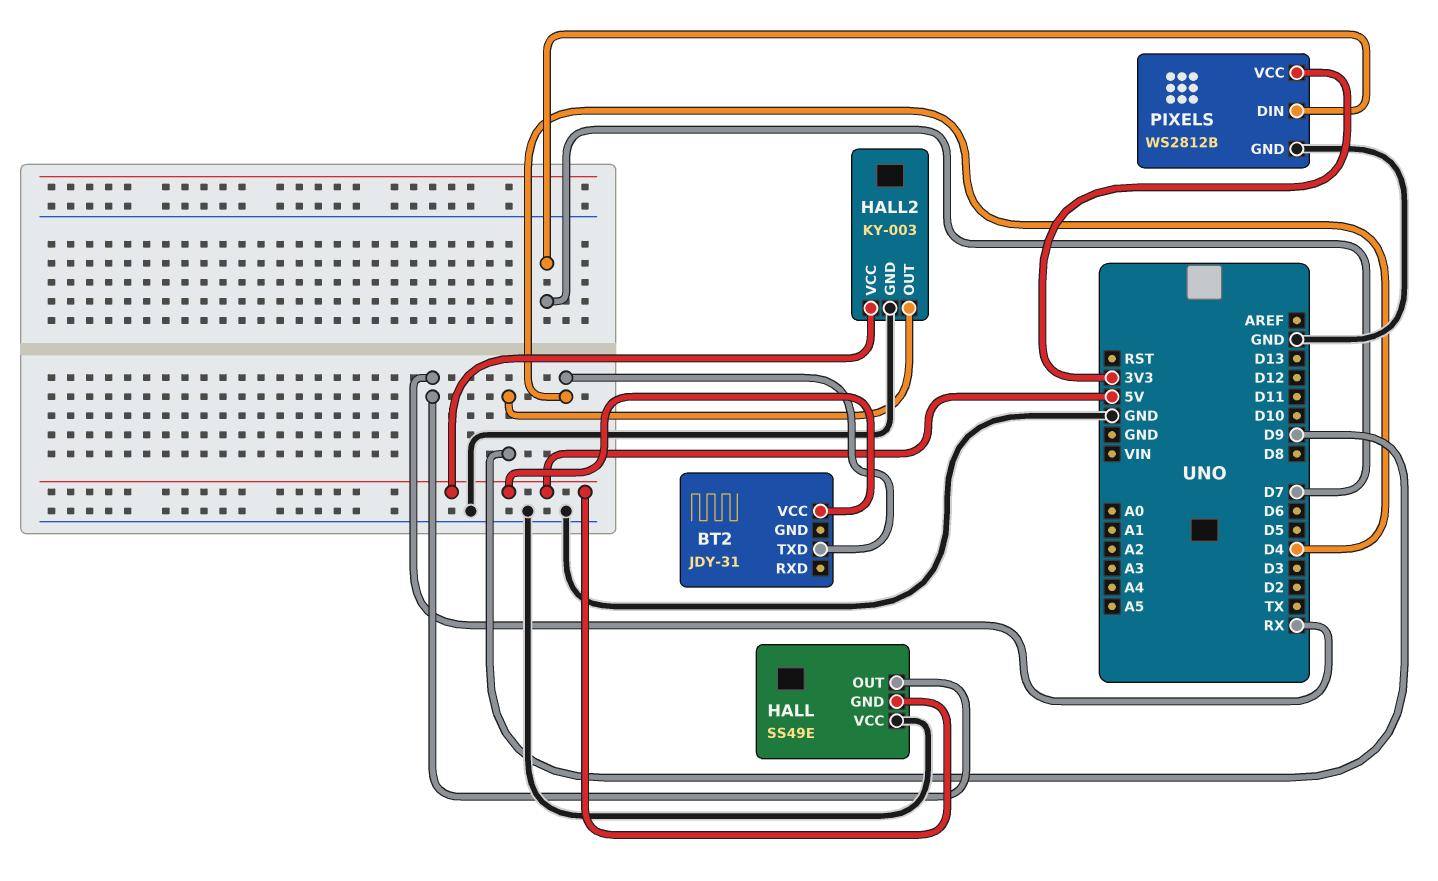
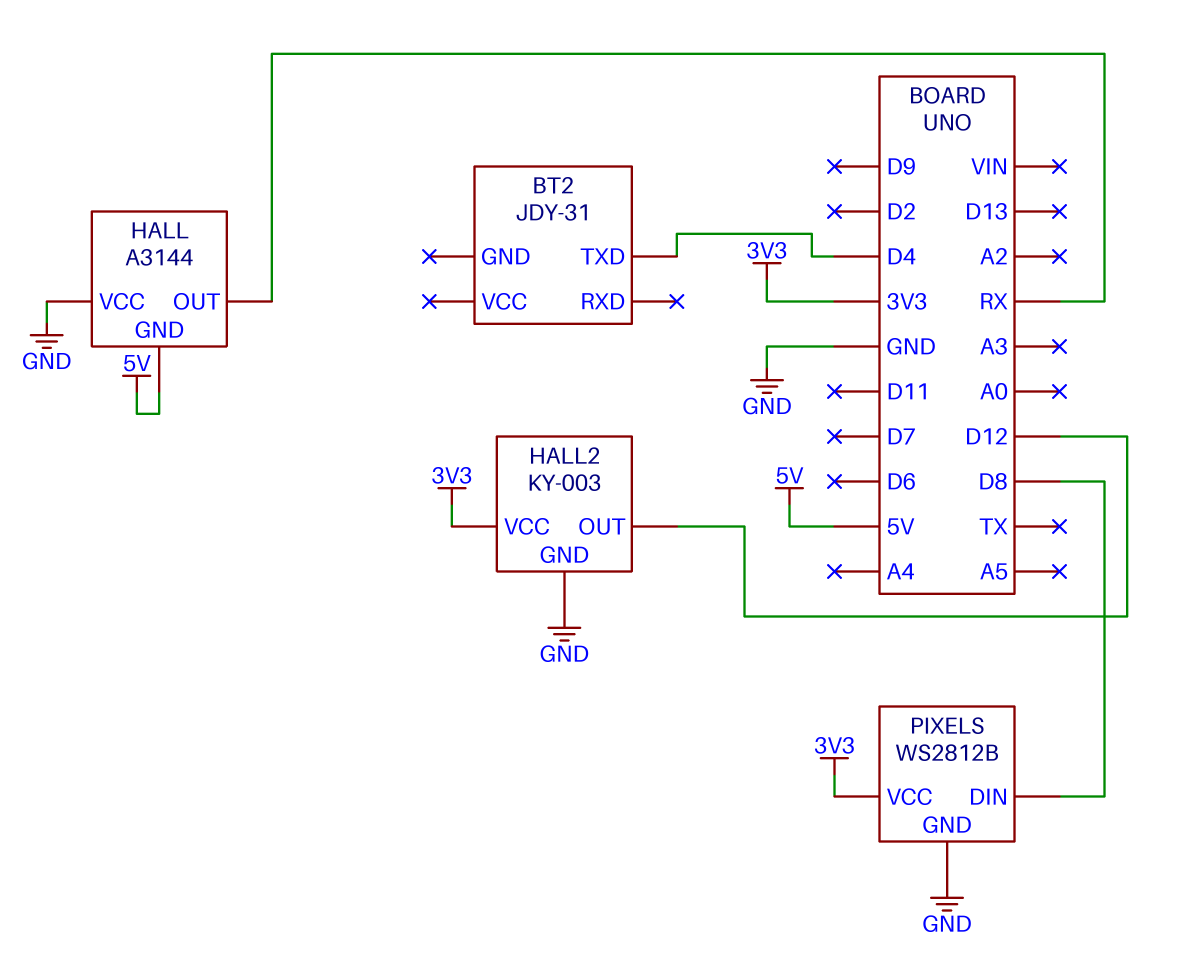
BT2 pin VCC: 5V -> none
HALL: SS49E -> A3144
HALL2 pin OUT: D9 -> D12
HALL2 pin VCC: 5V -> 3V3
PIXELS pin DIN: D7 -> D8

